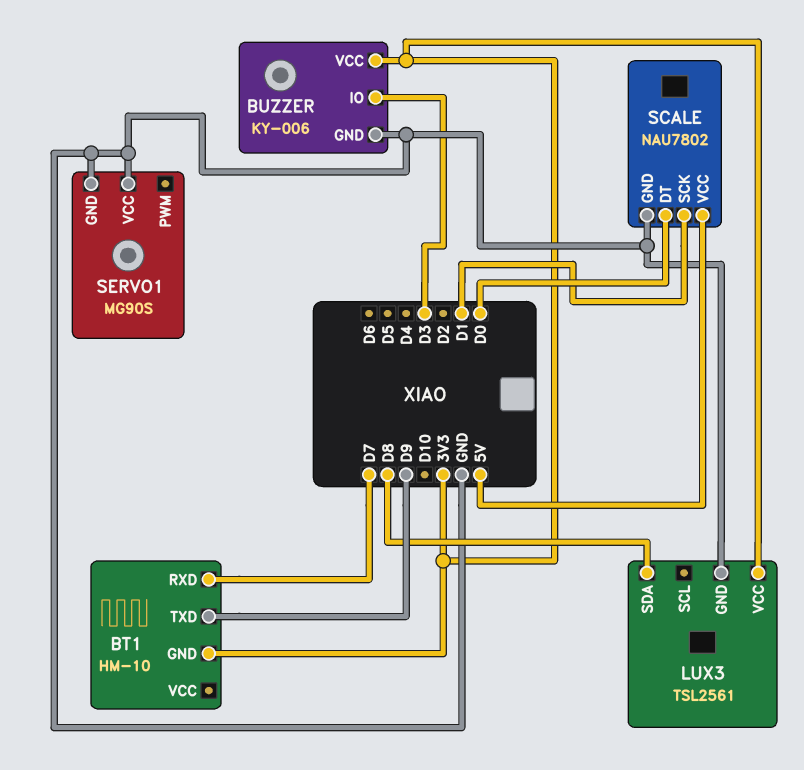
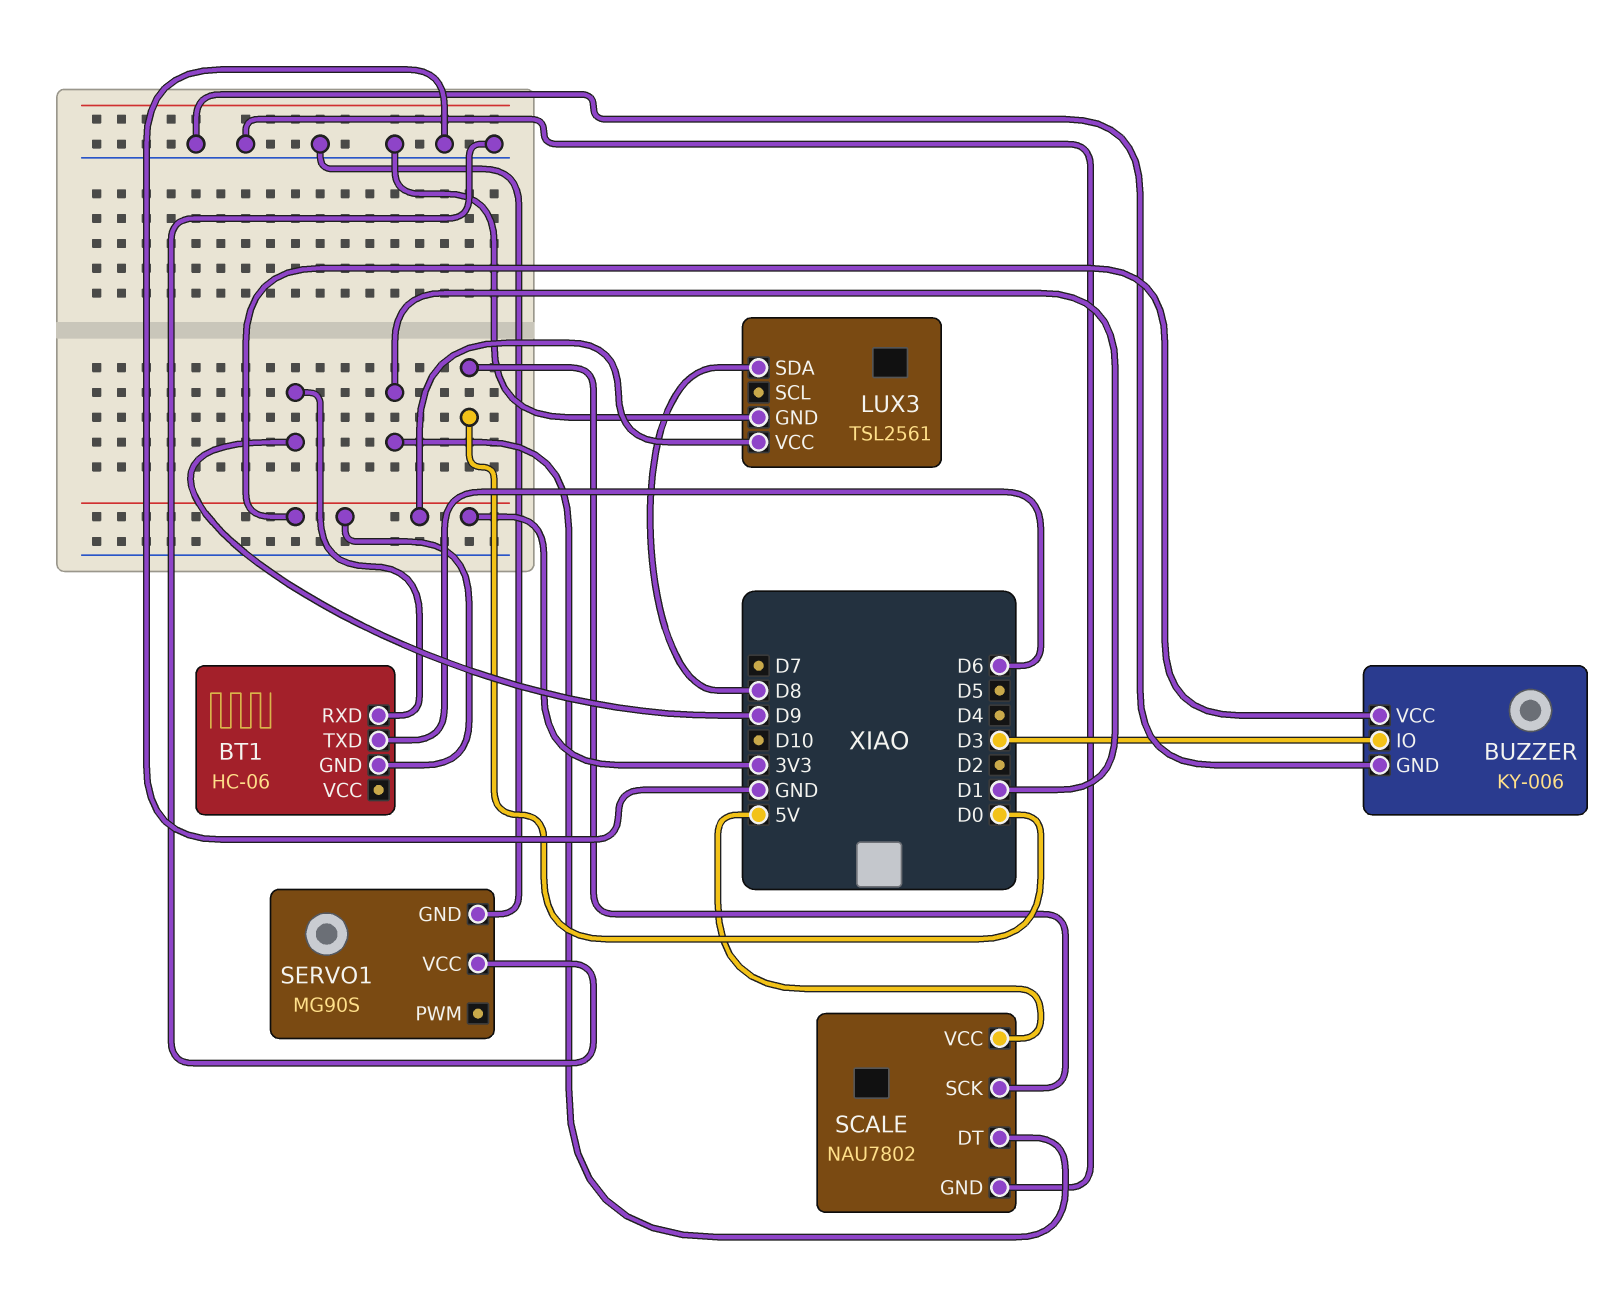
BT1: HM-10 -> HC-06
BT1 pin RXD: D7 -> D9
BT1 pin TXD: D9 -> D6
SCALE pin DT: D0 -> D1
SCALE pin SCK: D1 -> D0

